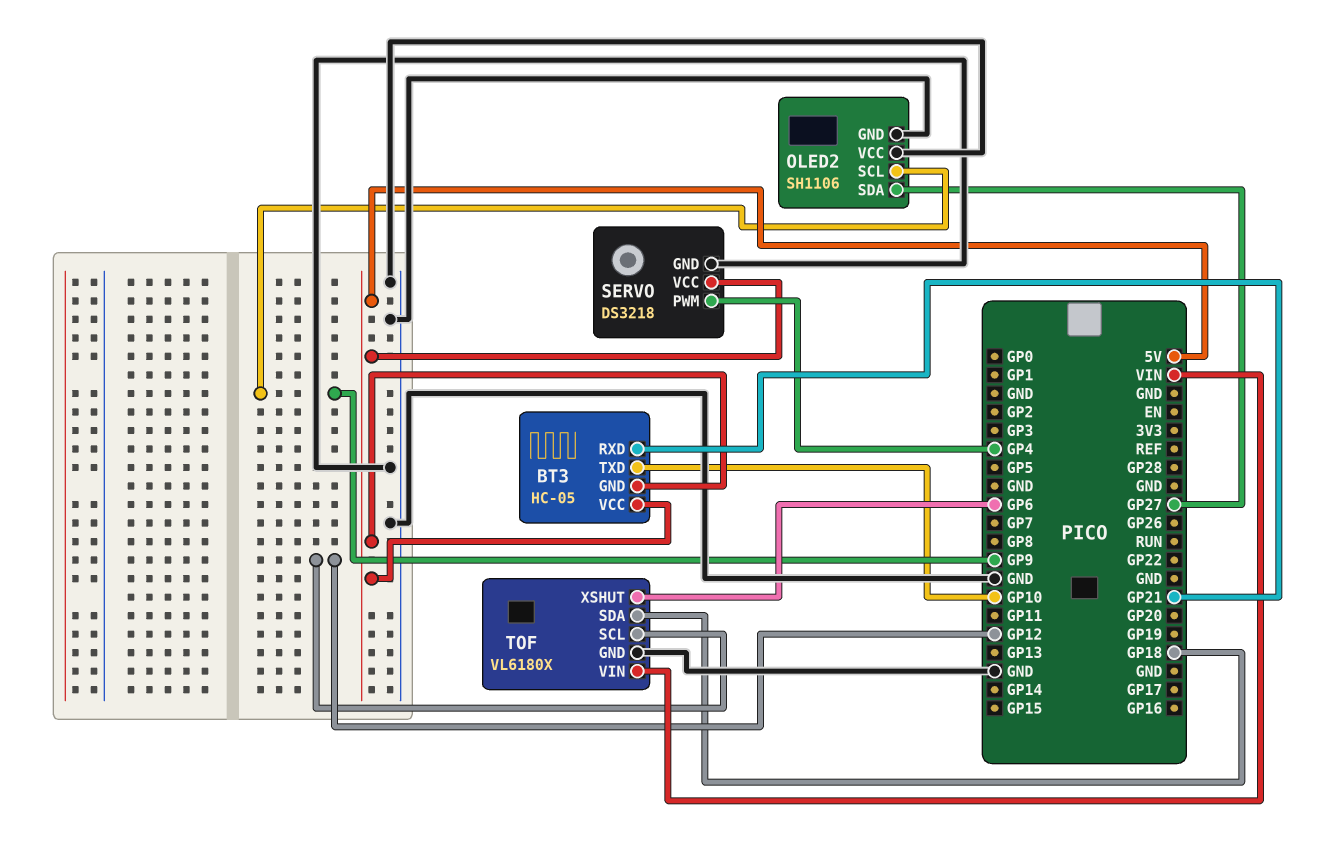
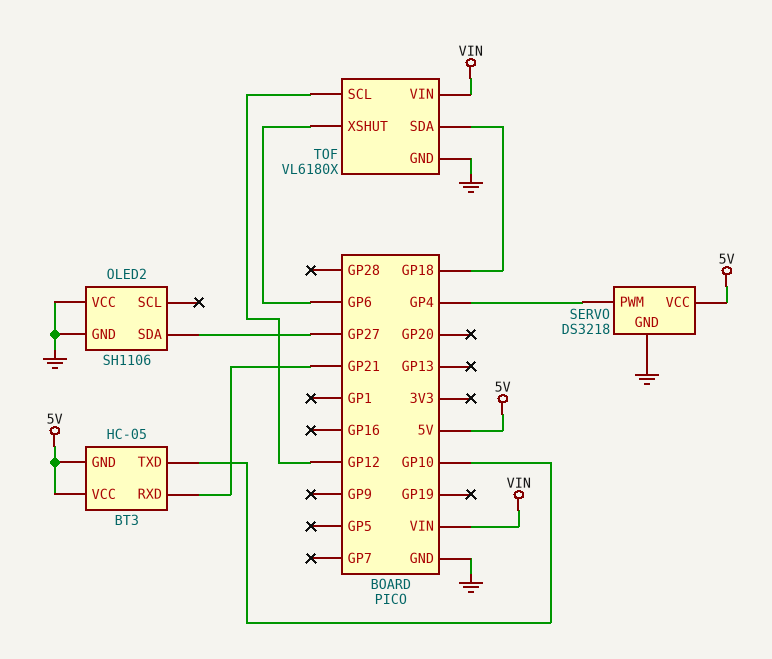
OLED2 pin SCL: GP9 -> none

